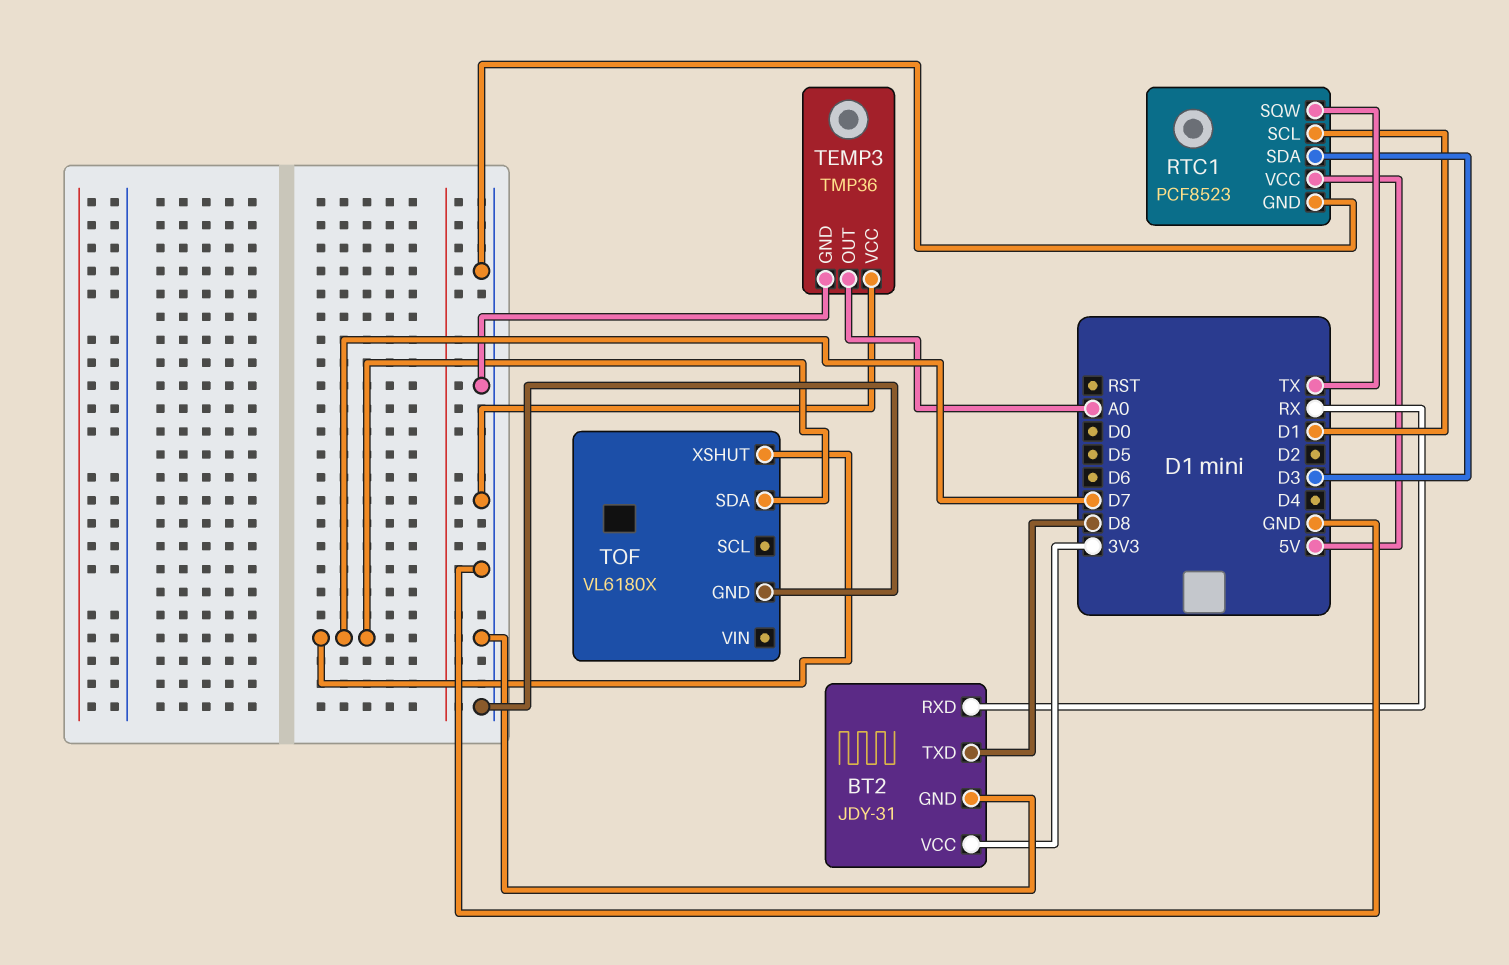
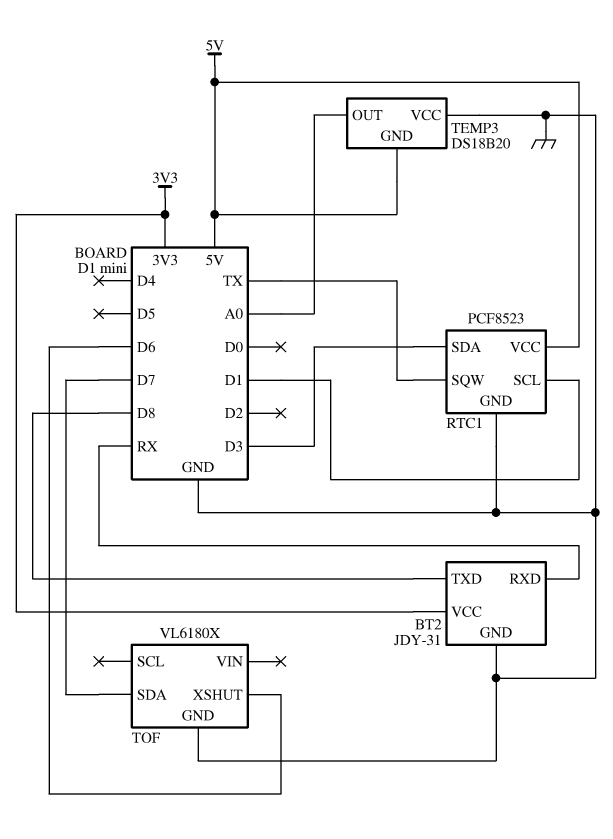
TEMP3: TMP36 -> DS18B20
TEMP3 pin GND: GND -> 5V
TOF pin XSHUT: D7 -> D6

